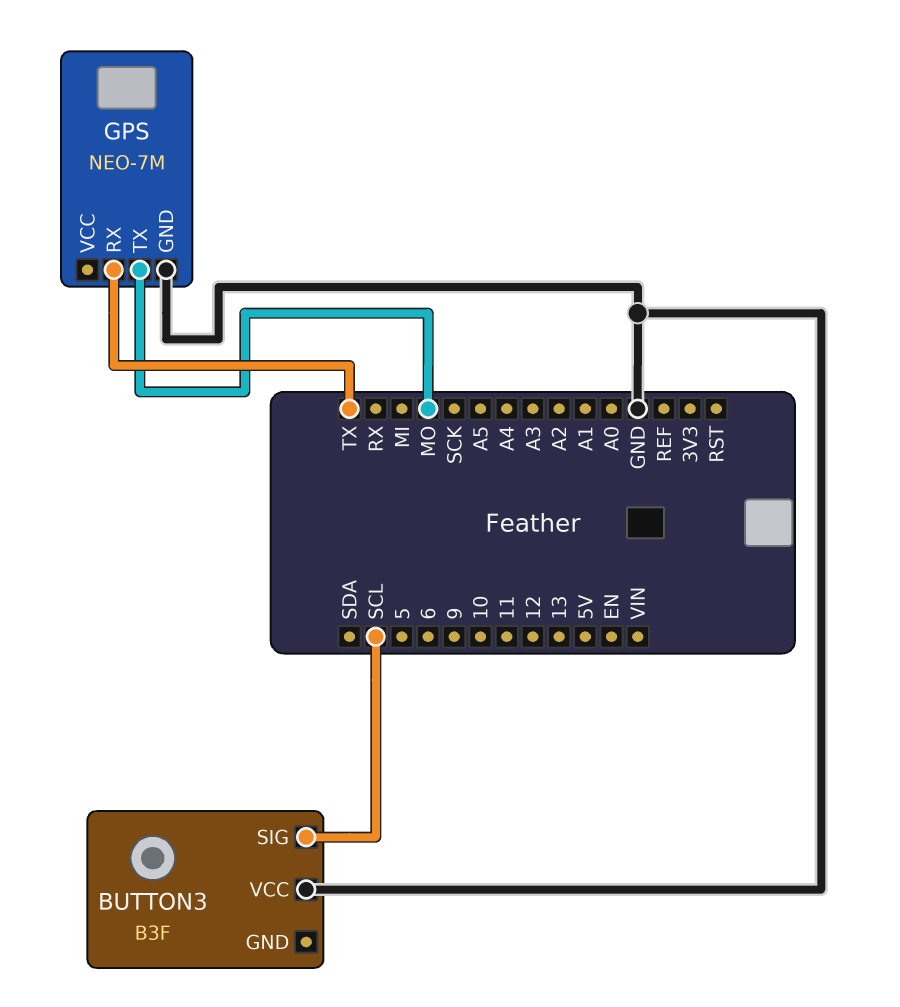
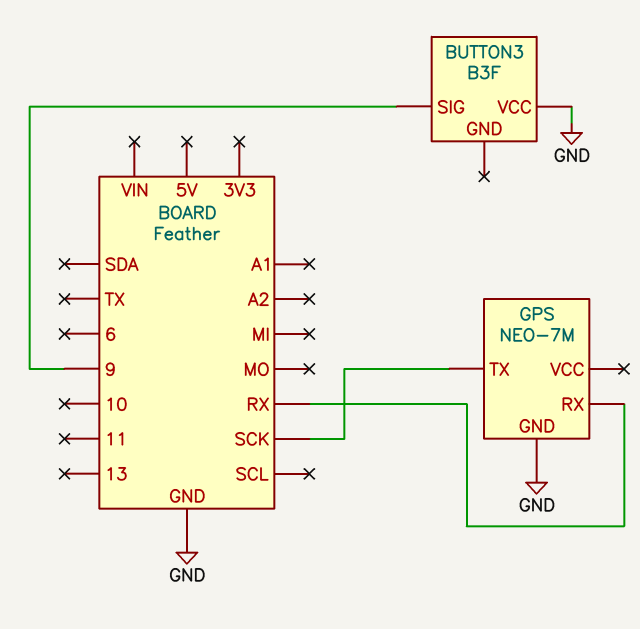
BUTTON3 pin SIG: SCL -> 9
GPS pin RX: TX -> RX
GPS pin TX: MO -> SCK

